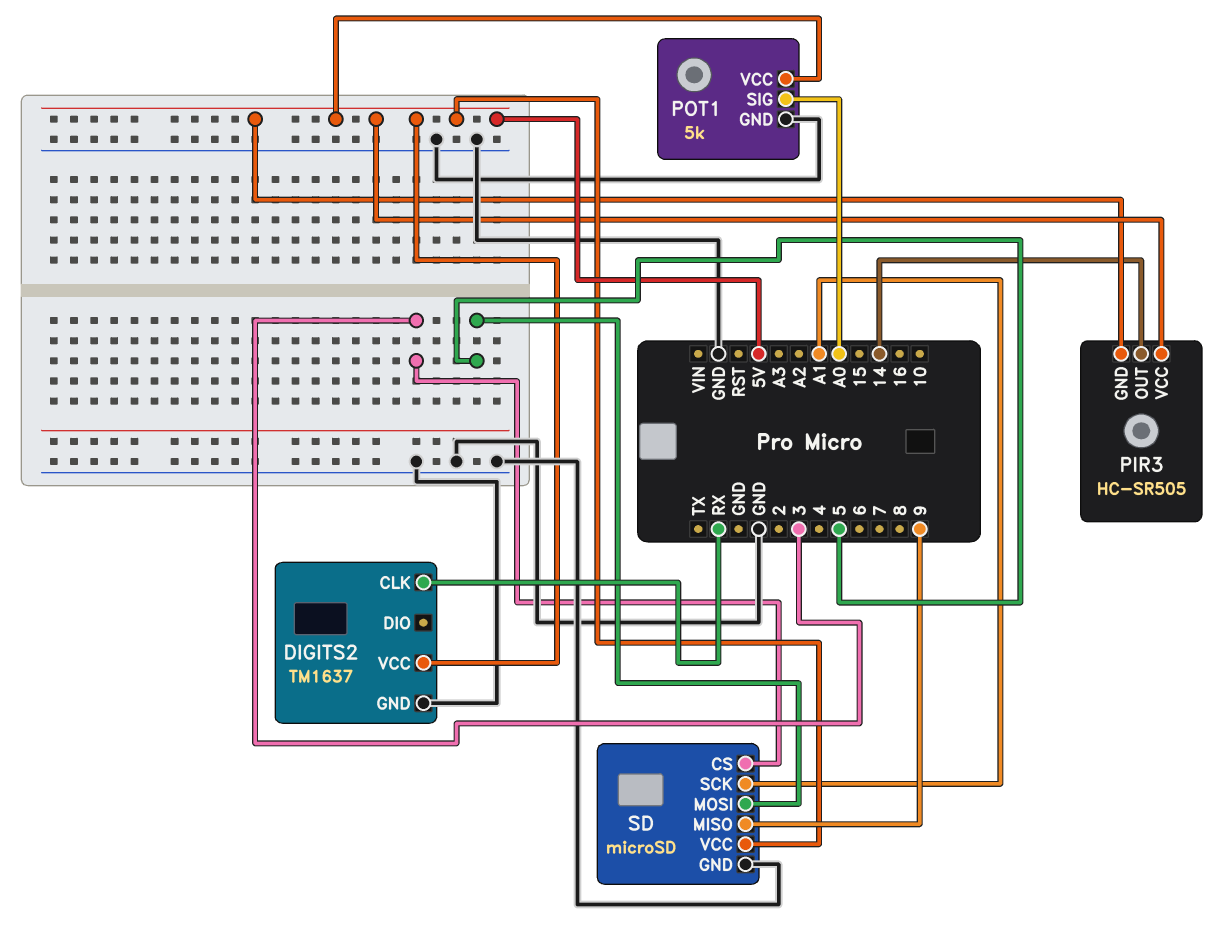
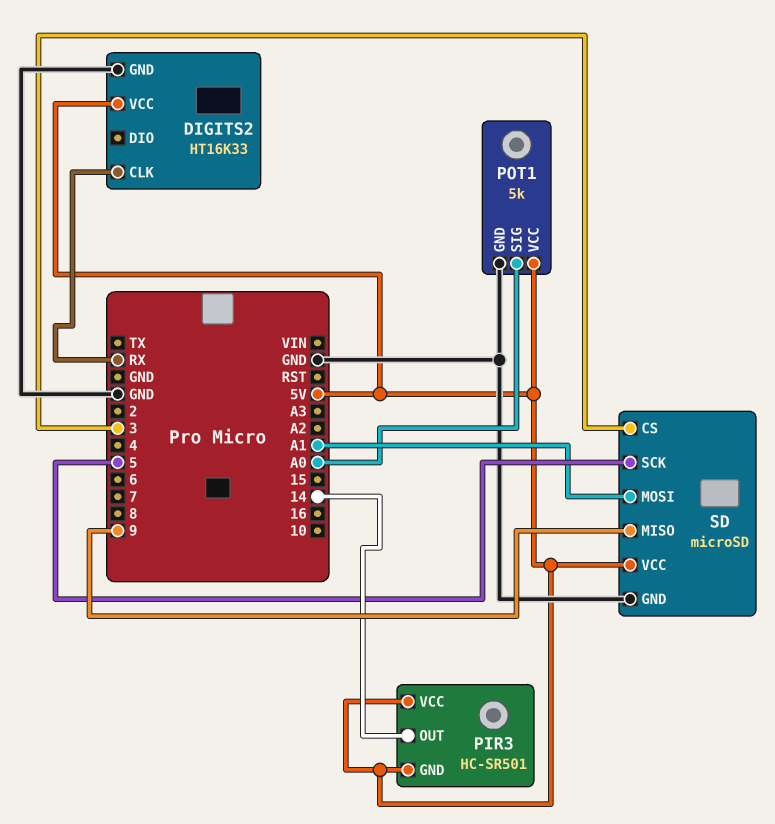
DIGITS2: TM1637 -> HT16K33
PIR3: HC-SR505 -> HC-SR501
SD pin MOSI: 5 -> A1
SD pin SCK: A1 -> 5

